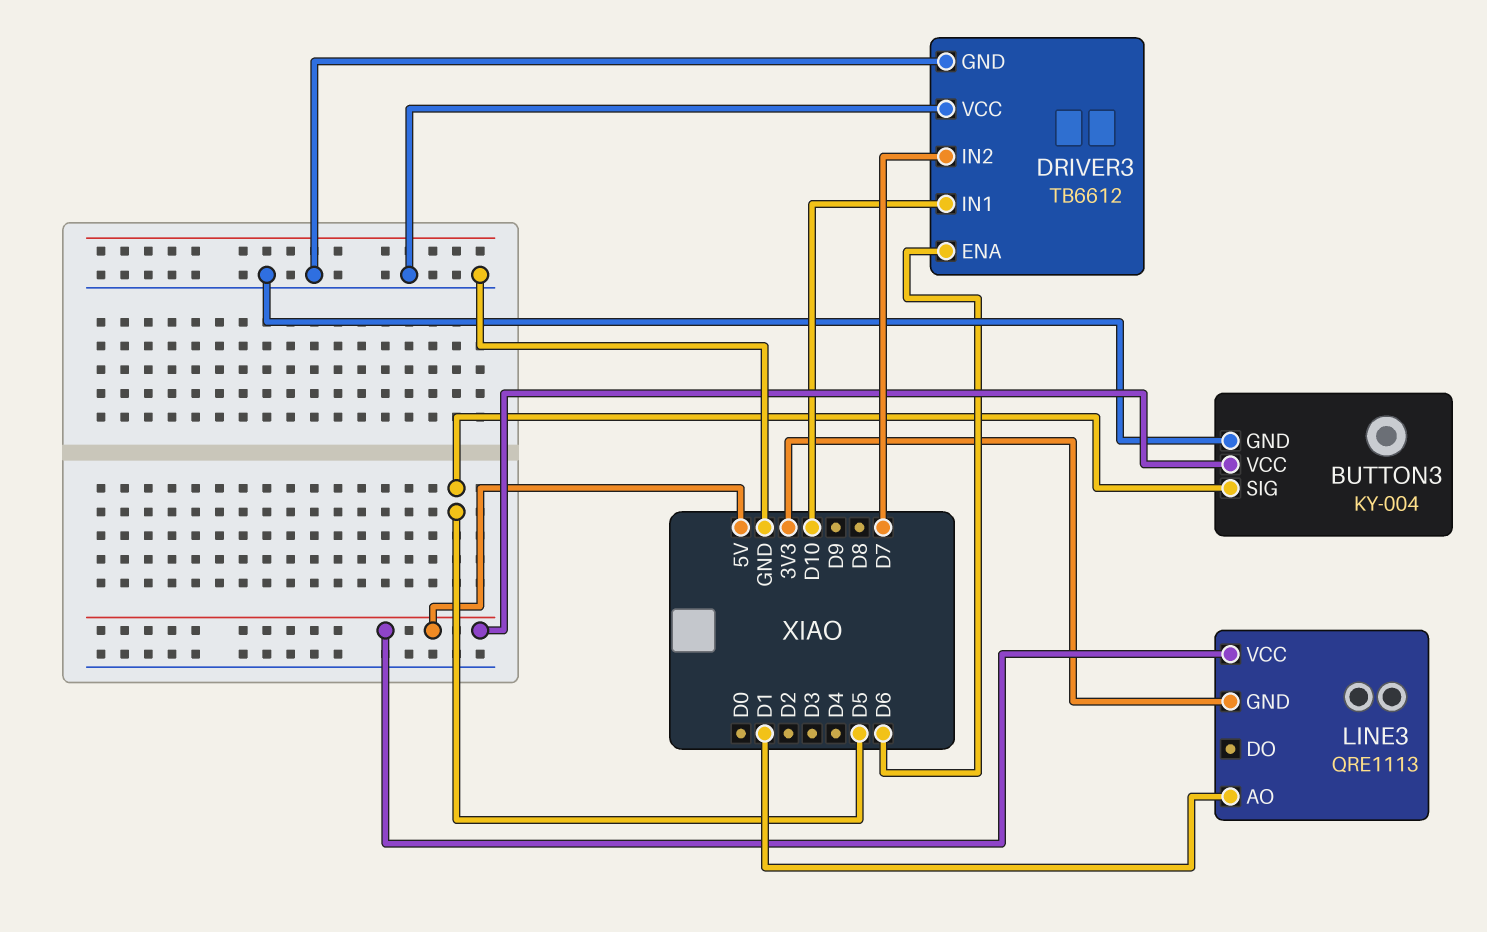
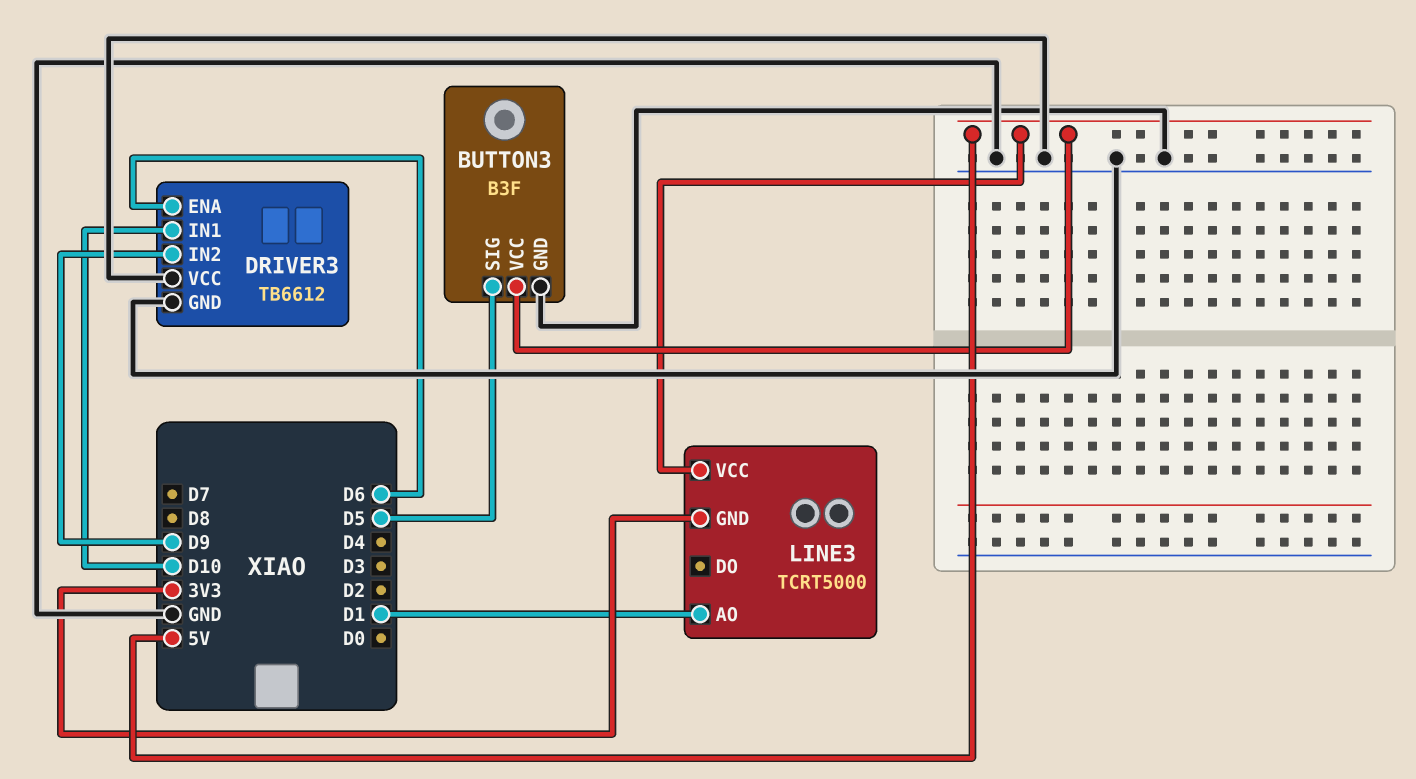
BUTTON3: KY-004 -> B3F
DRIVER3 pin IN2: D7 -> D9
LINE3: QRE1113 -> TCRT5000

